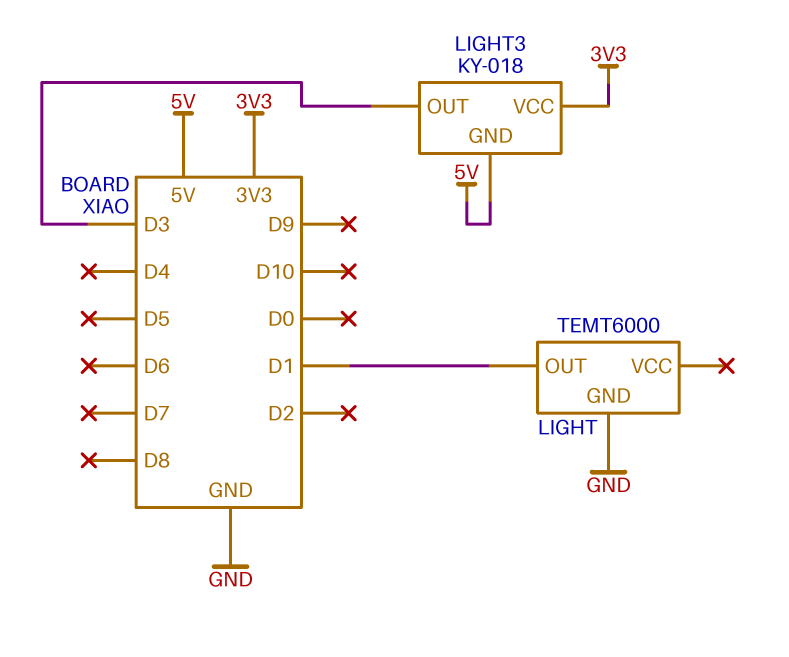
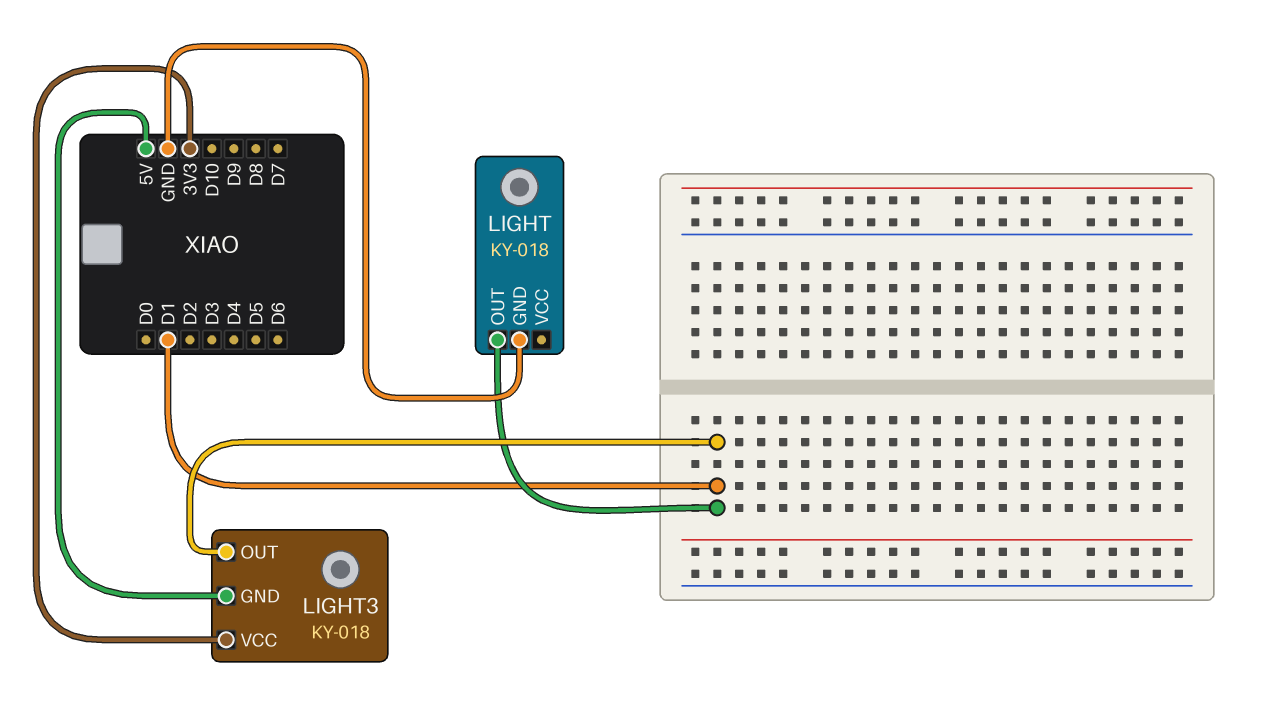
LIGHT: TEMT6000 -> KY-018
LIGHT3 pin OUT: D3 -> D1

